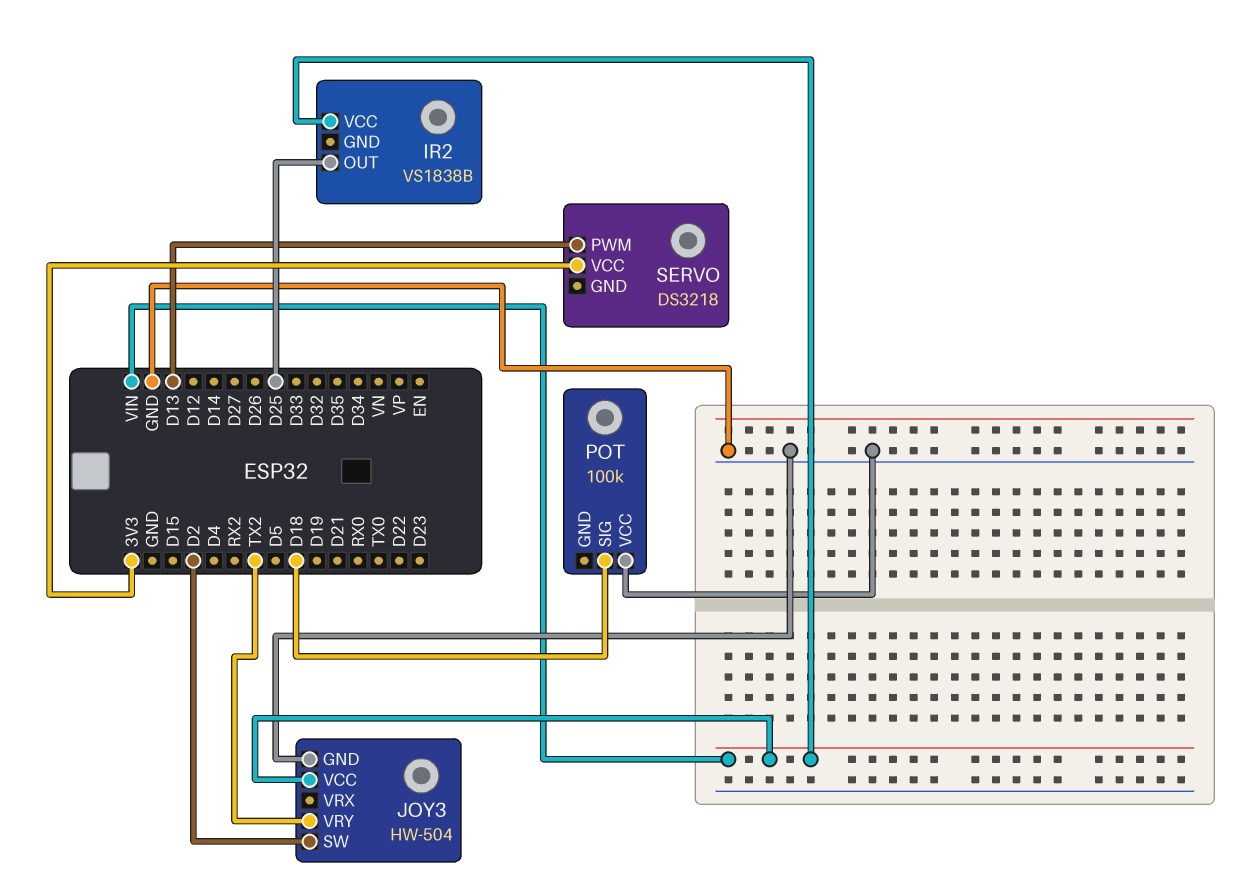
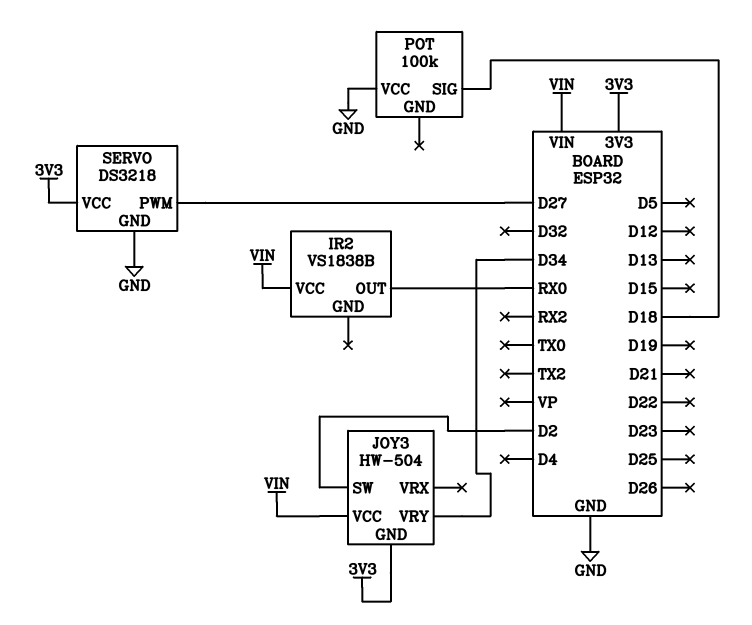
IR2 pin OUT: D25 -> RX0
JOY3 pin GND: GND -> 3V3
JOY3 pin VRY: TX2 -> D34
SERVO pin GND: none -> GND
SERVO pin PWM: D13 -> D27

